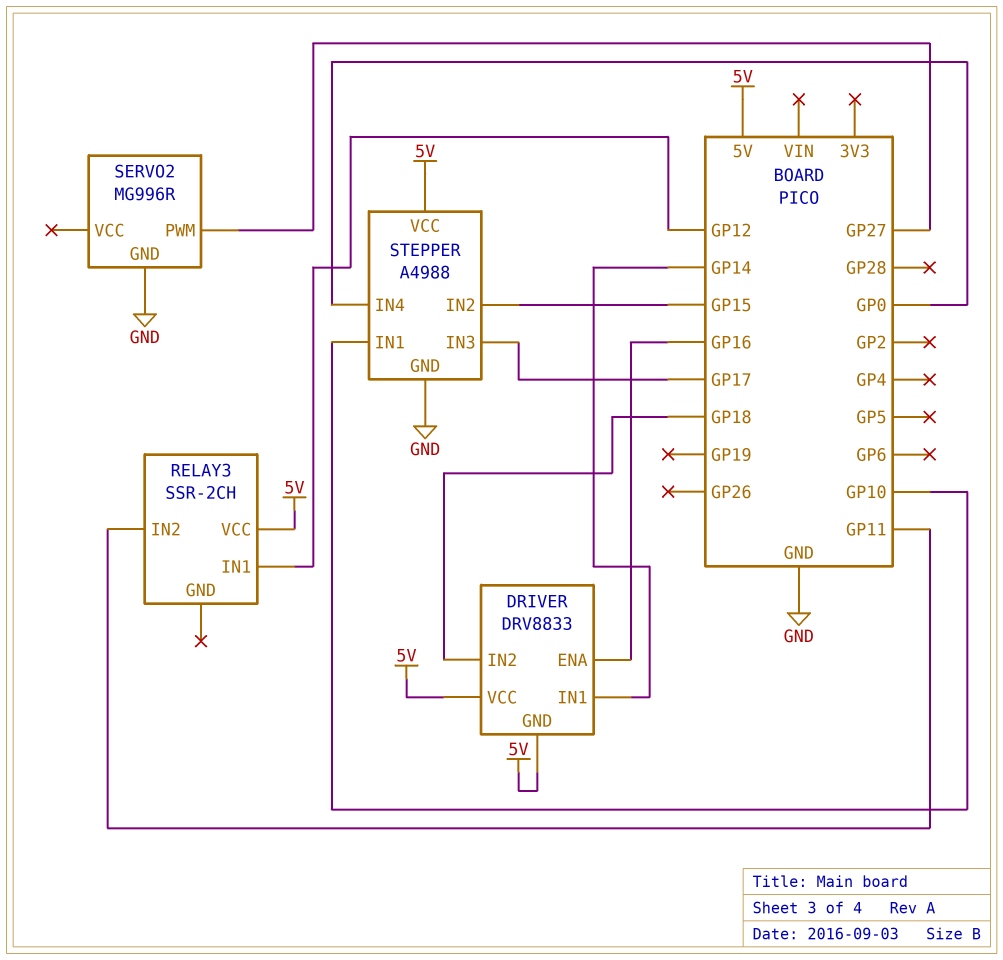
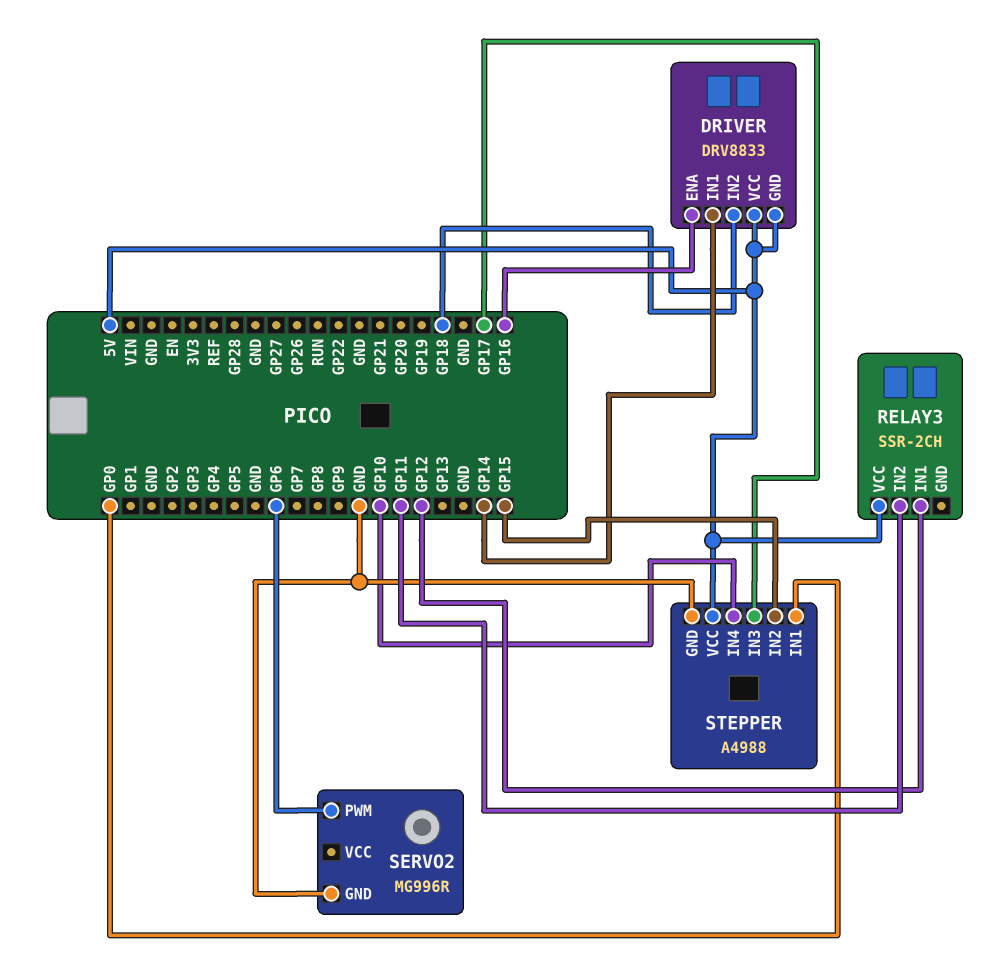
SERVO2 pin PWM: GP27 -> GP6
STEPPER pin IN1: GP10 -> GP0
STEPPER pin IN4: GP0 -> GP10

